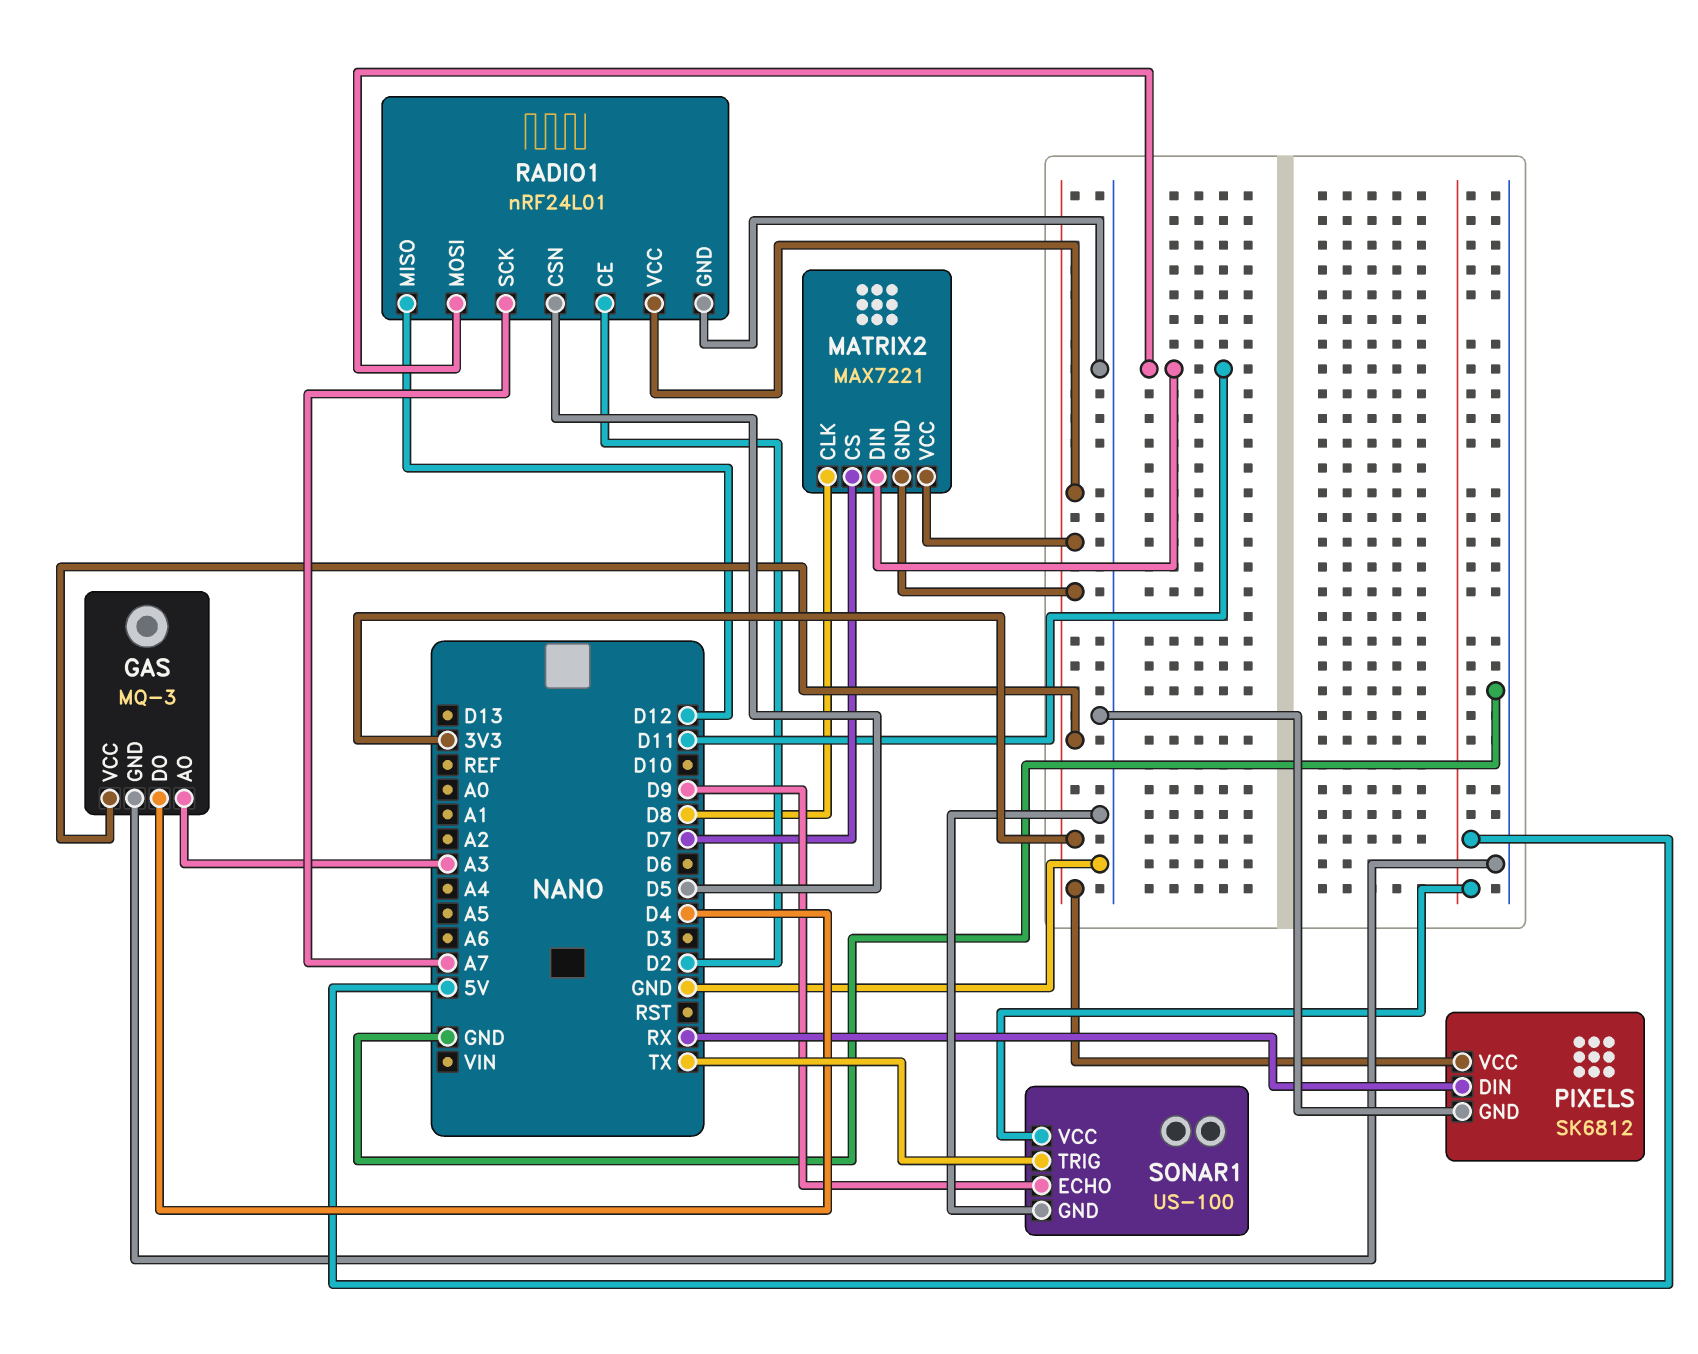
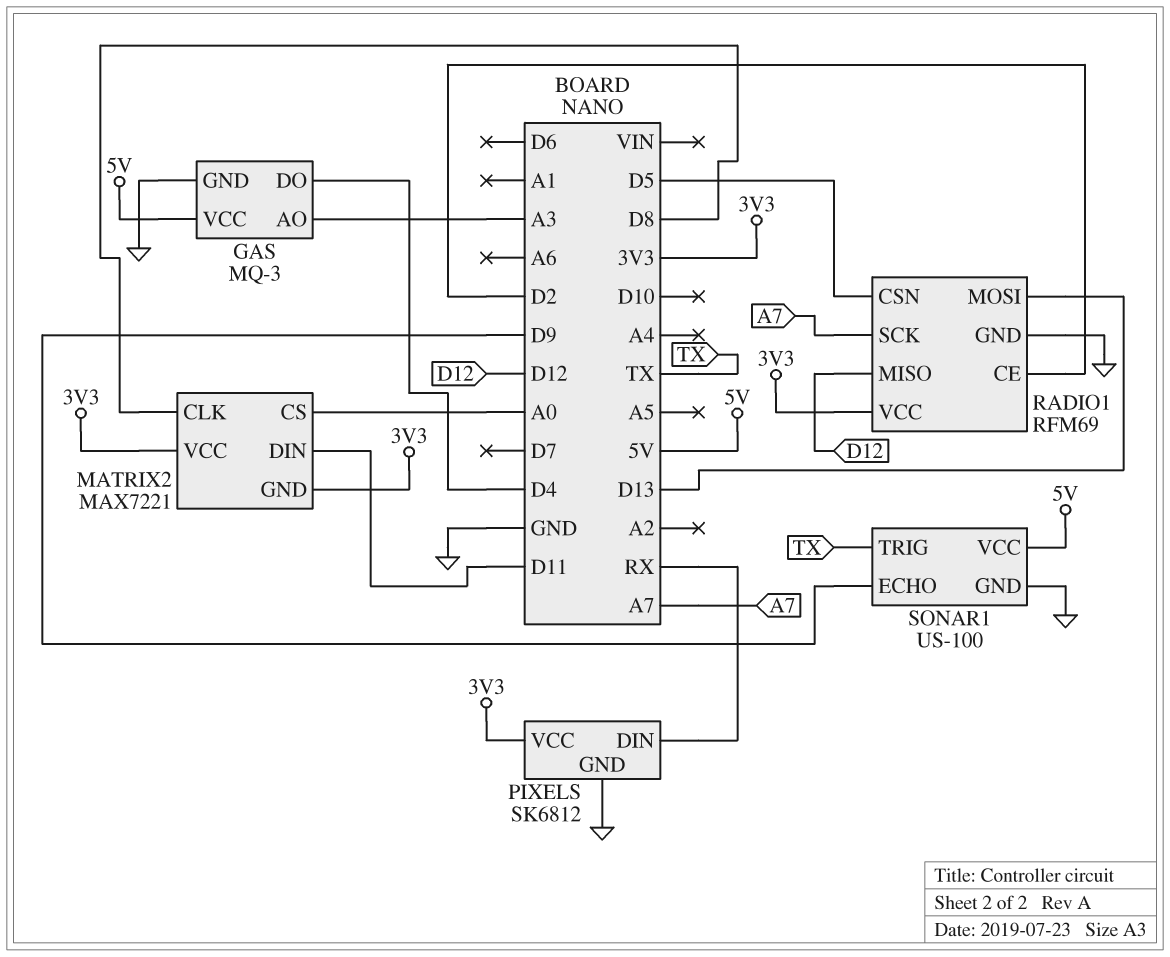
GAS pin VCC: 3V3 -> 5V
MATRIX2 pin CS: D7 -> A0
RADIO1: nRF24L01 -> RFM69
RADIO1 pin MOSI: D11 -> D13

